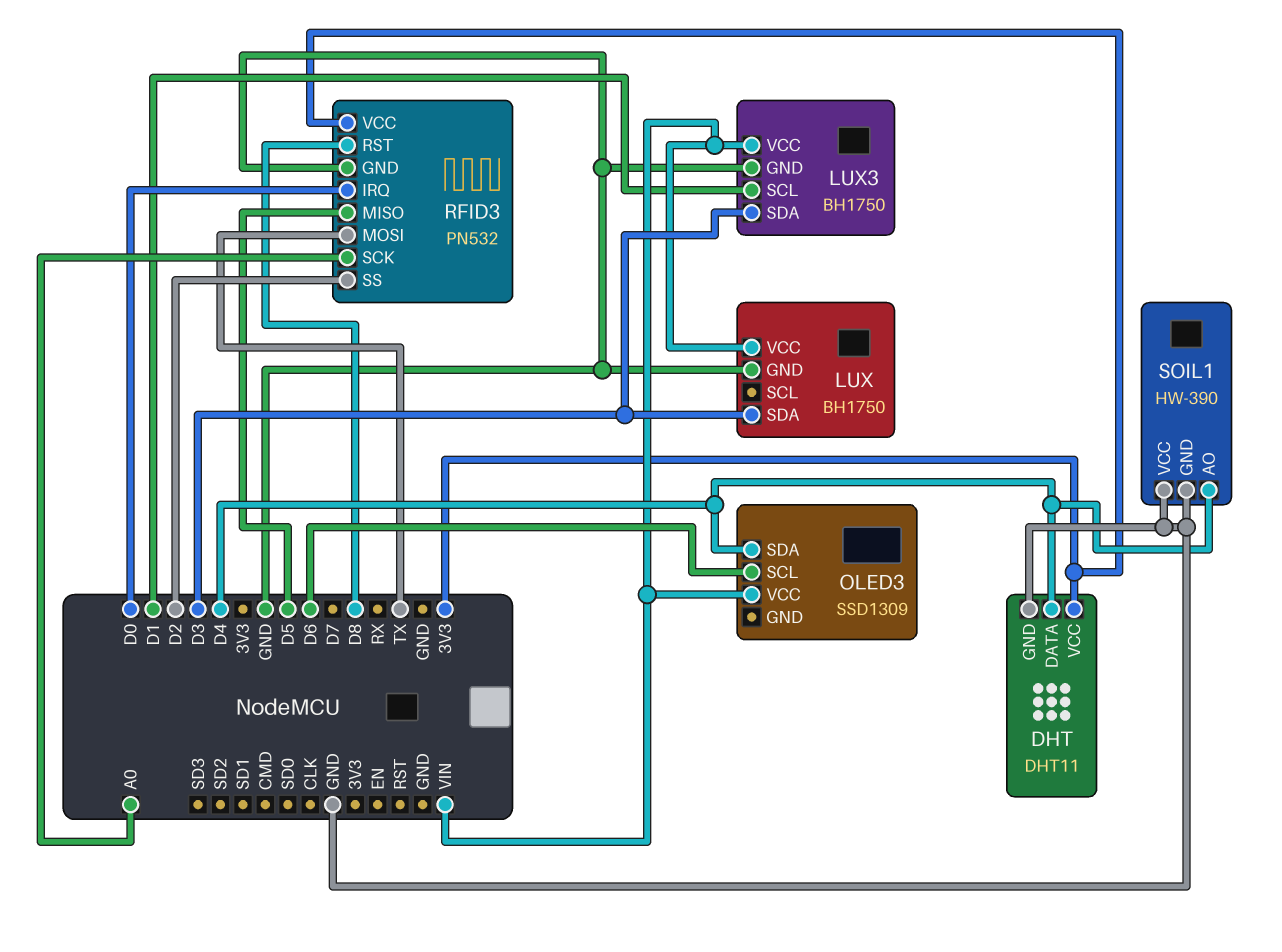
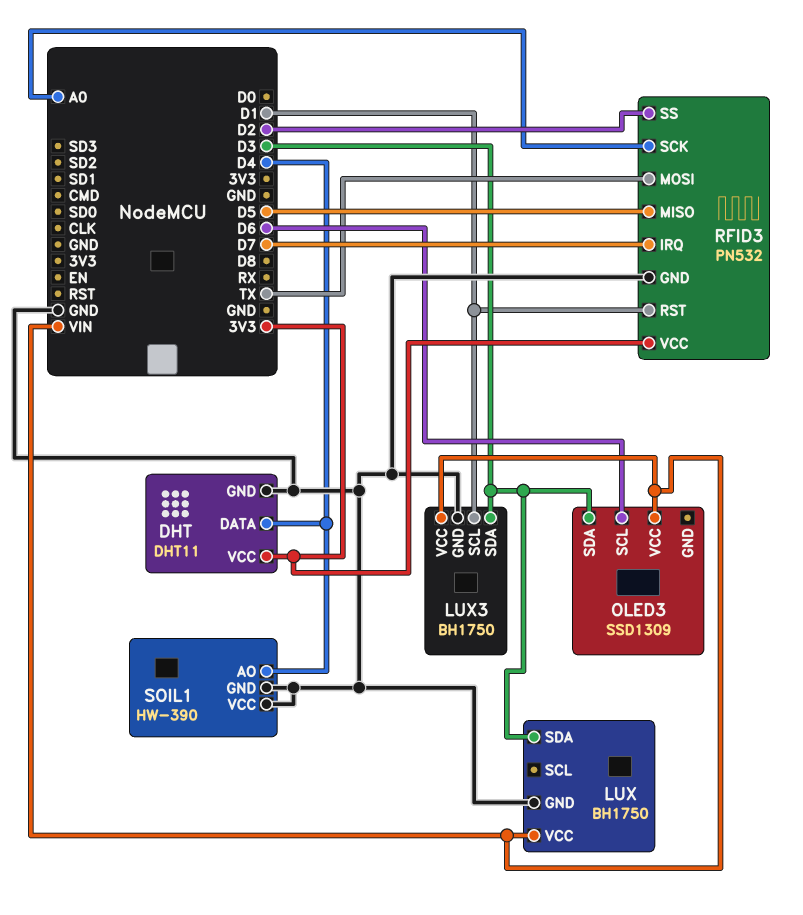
OLED3 pin SDA: D4 -> D3
RFID3 pin IRQ: D0 -> D7
RFID3 pin RST: D8 -> D1

